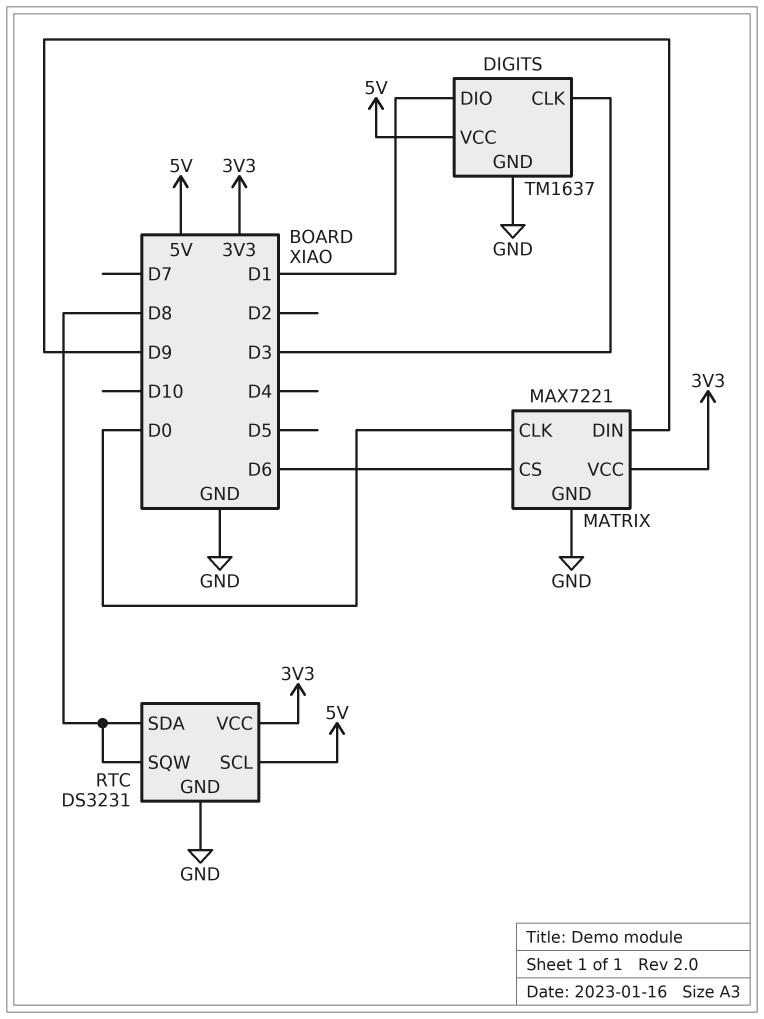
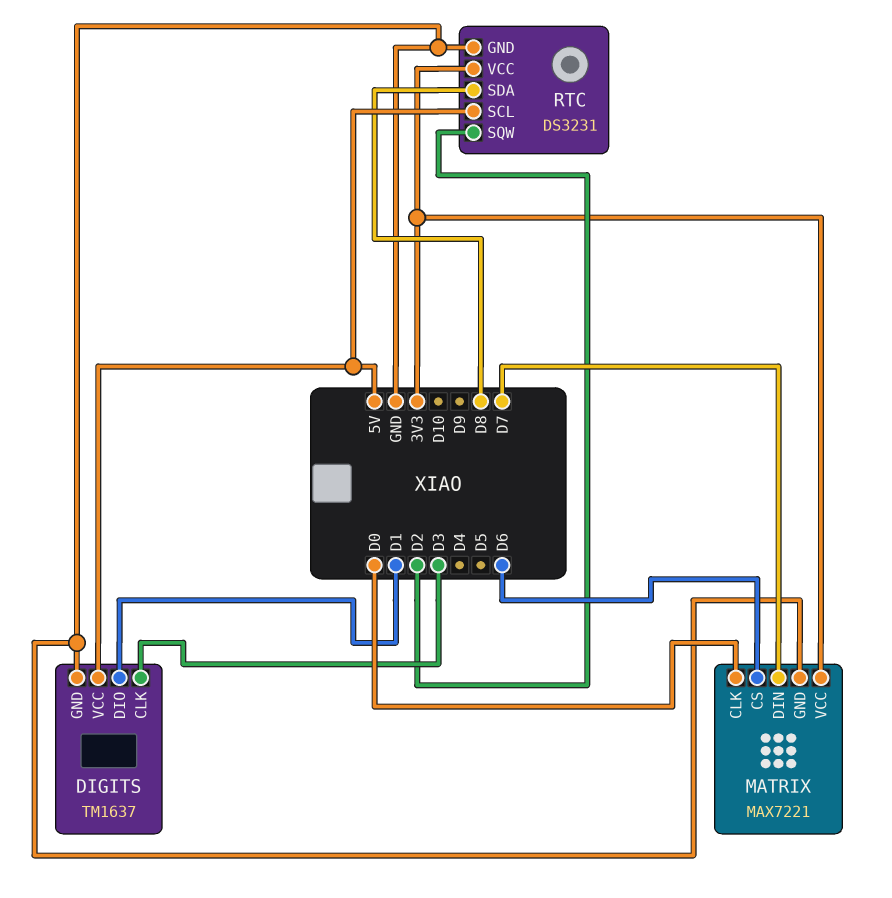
MATRIX pin DIN: D9 -> D7
RTC pin SQW: D8 -> D2

